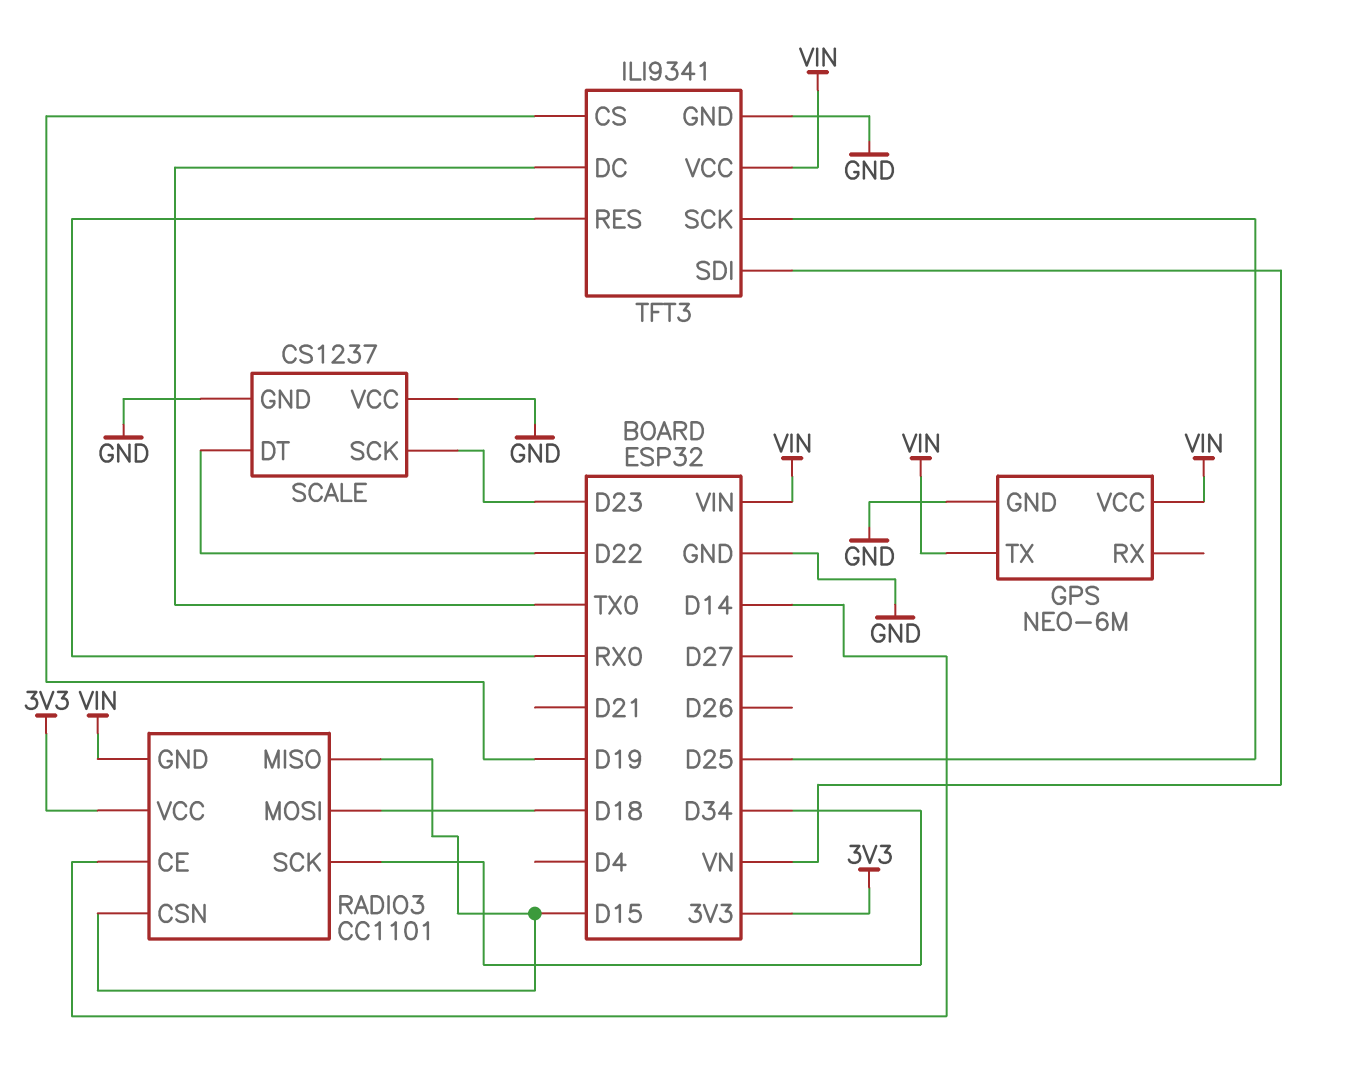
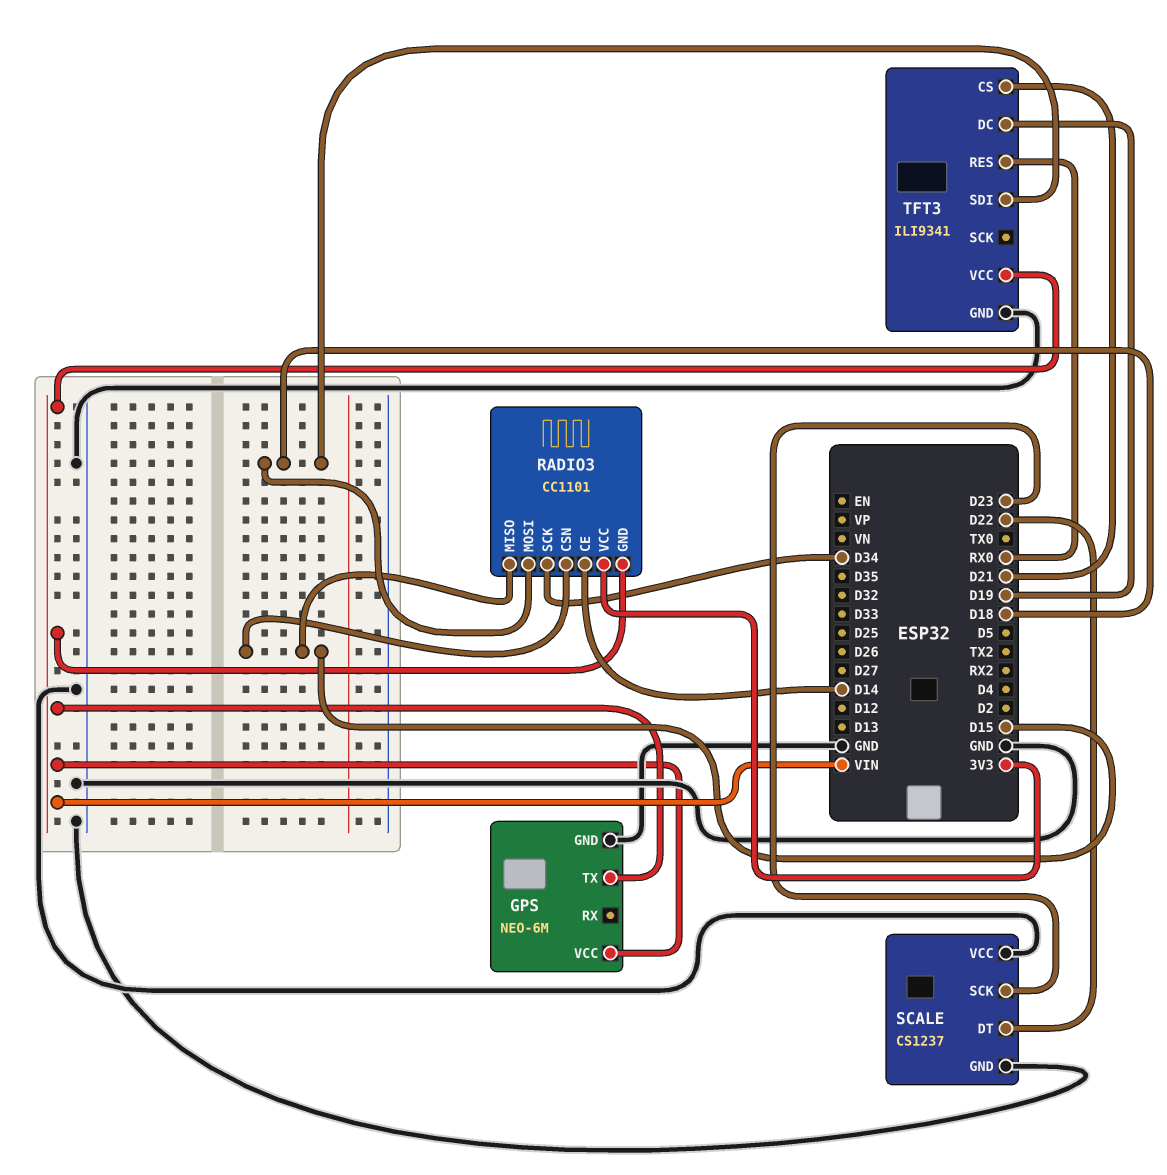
TFT3 pin CS: D19 -> D21
TFT3 pin DC: TX0 -> D19
TFT3 pin SCK: D25 -> none
TFT3 pin SDI: VN -> D18

